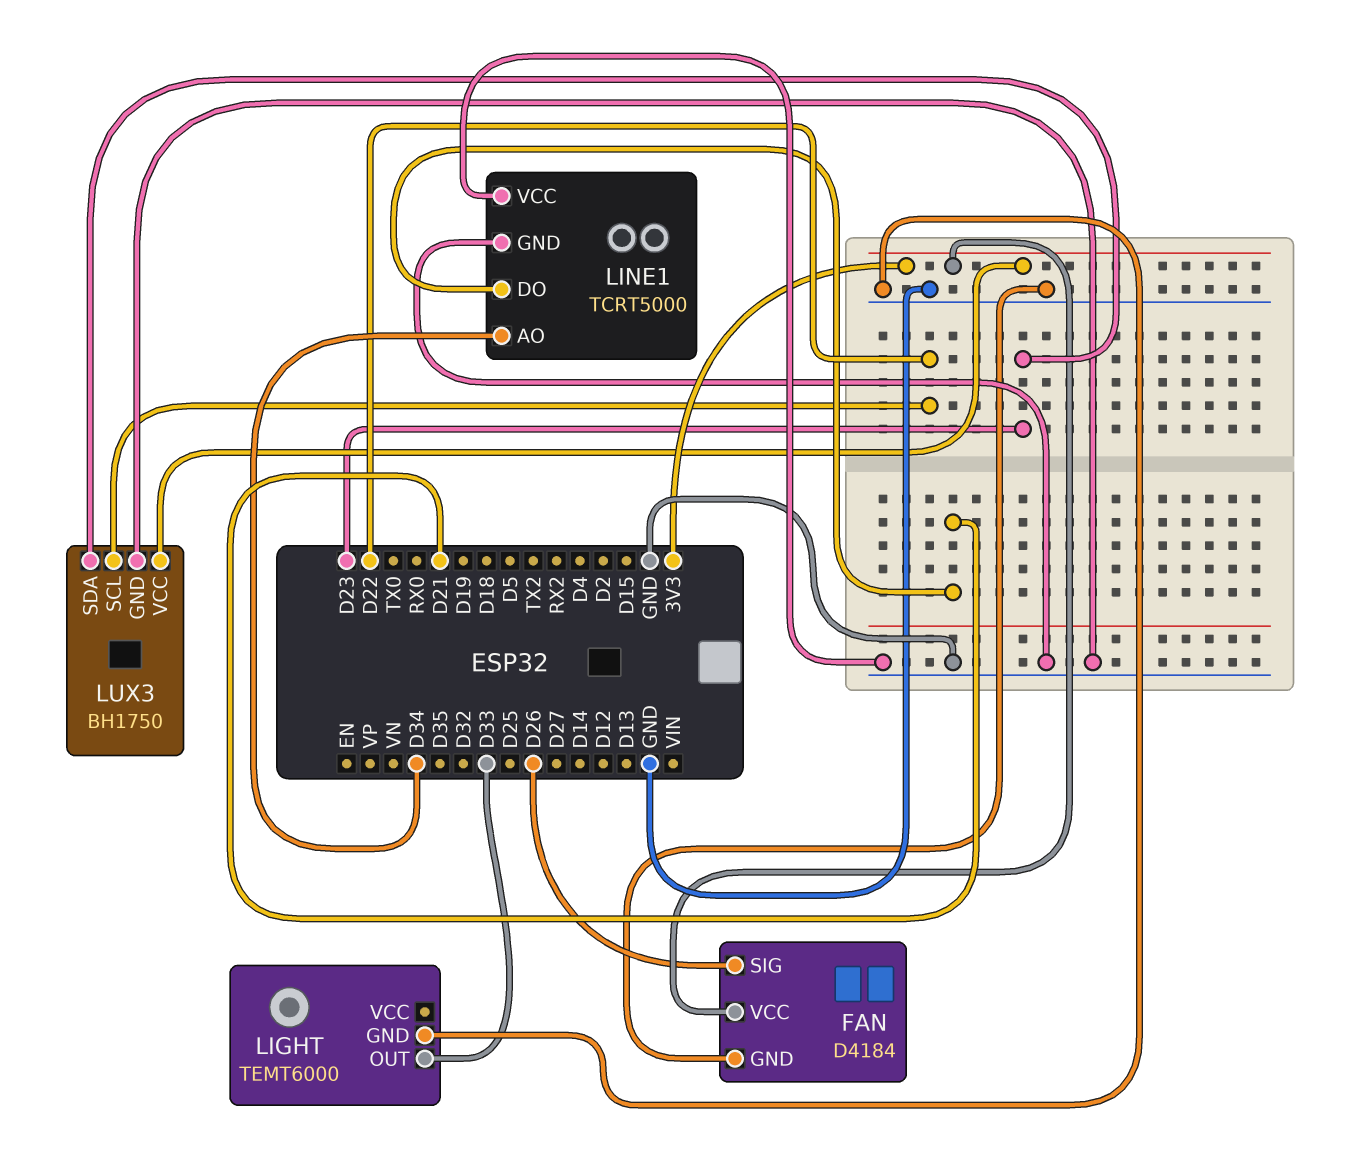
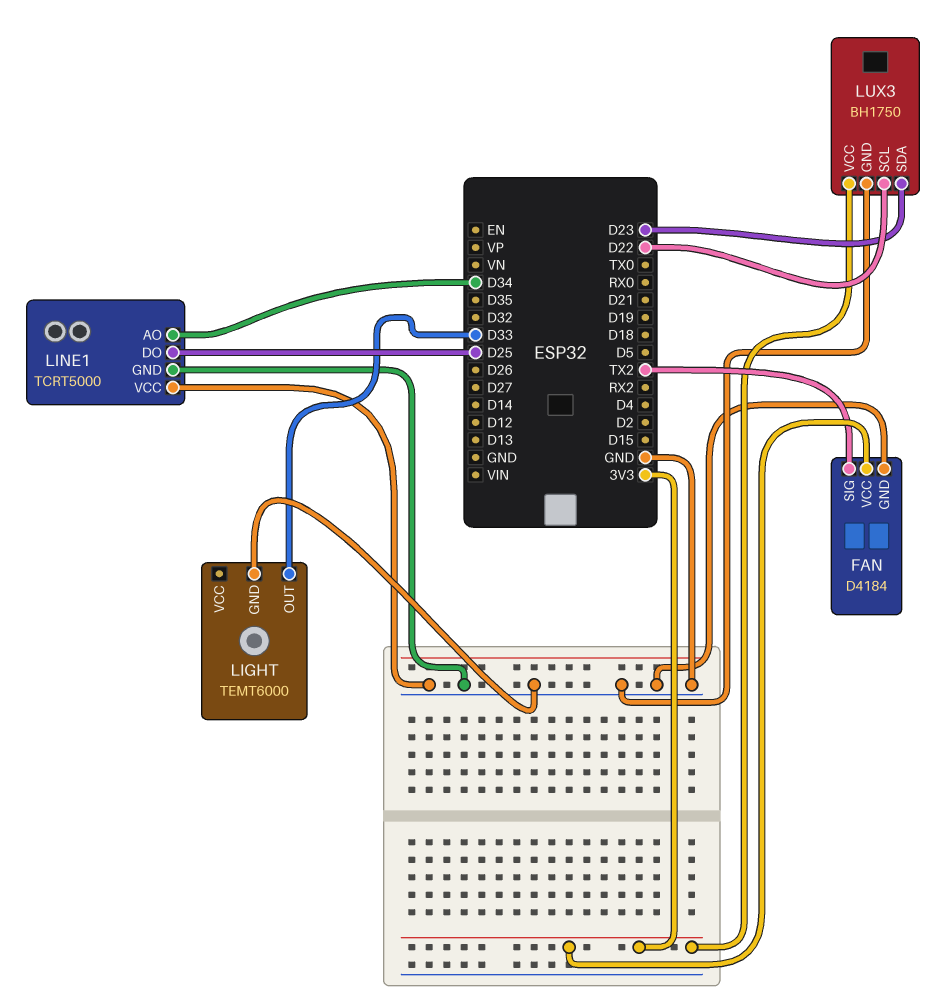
FAN pin SIG: D26 -> TX2
LINE1 pin DO: D21 -> D25

